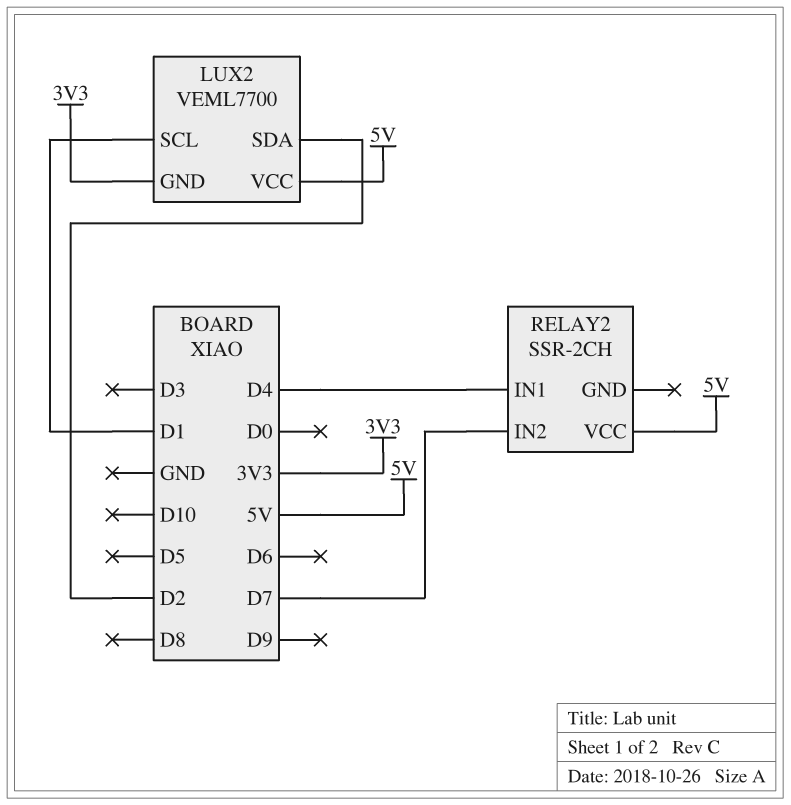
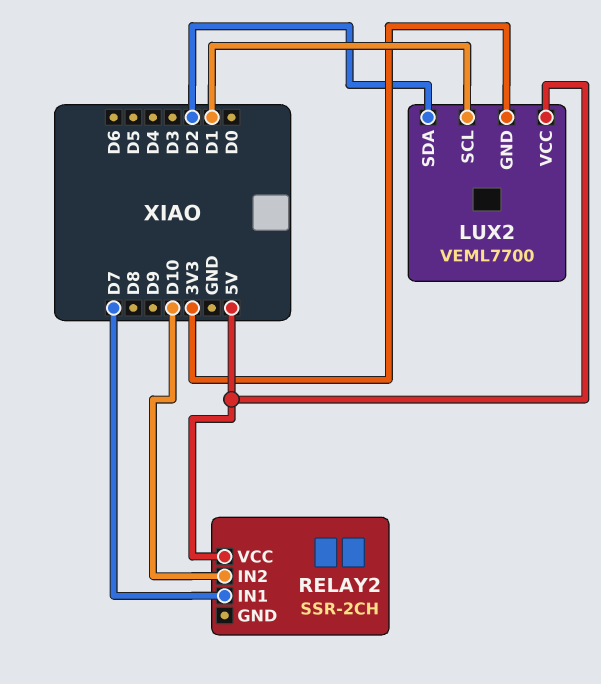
RELAY2 pin IN1: D4 -> D7
RELAY2 pin IN2: D7 -> D10

